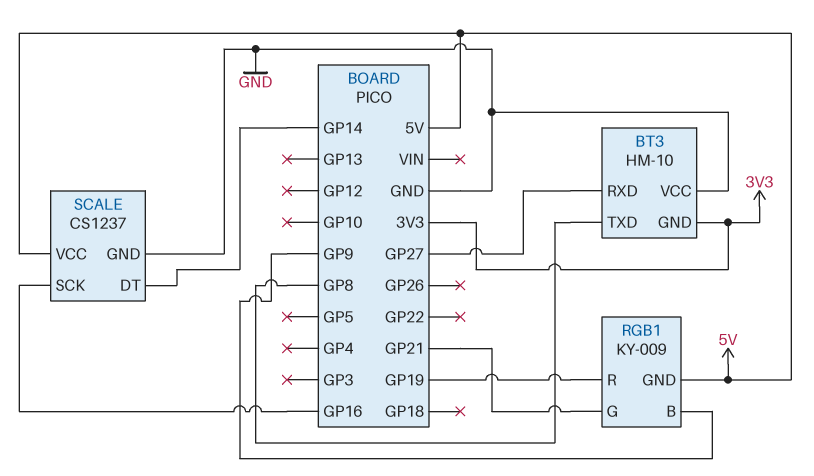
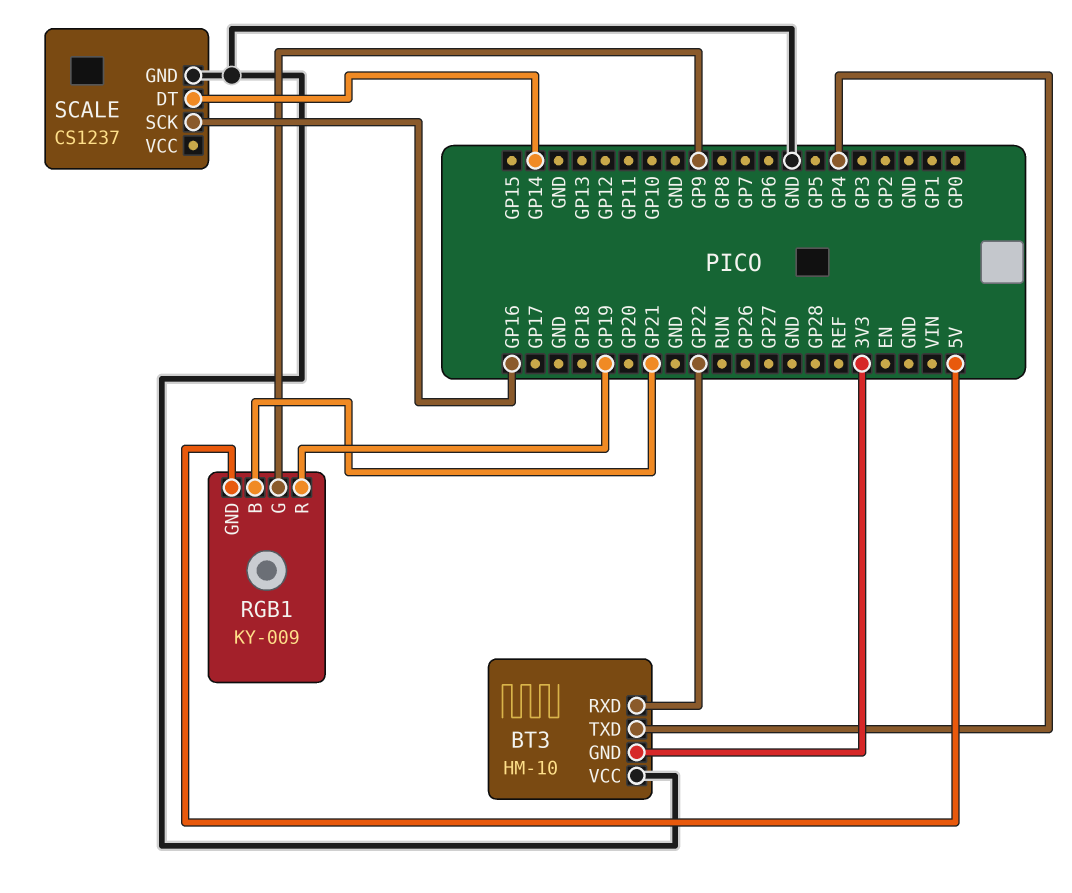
BT3 pin RXD: GP27 -> GP22
BT3 pin TXD: GP8 -> GP4
RGB1 pin B: GP9 -> GP21
RGB1 pin G: GP21 -> GP9
SCALE pin VCC: 5V -> none

